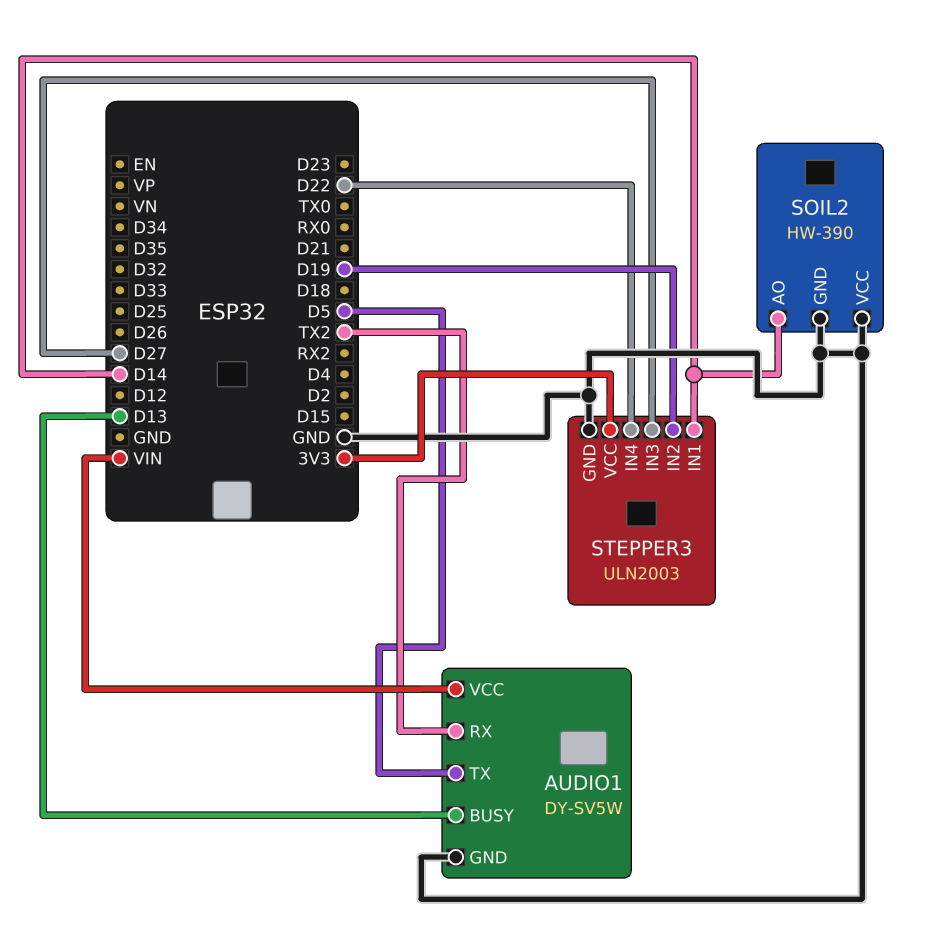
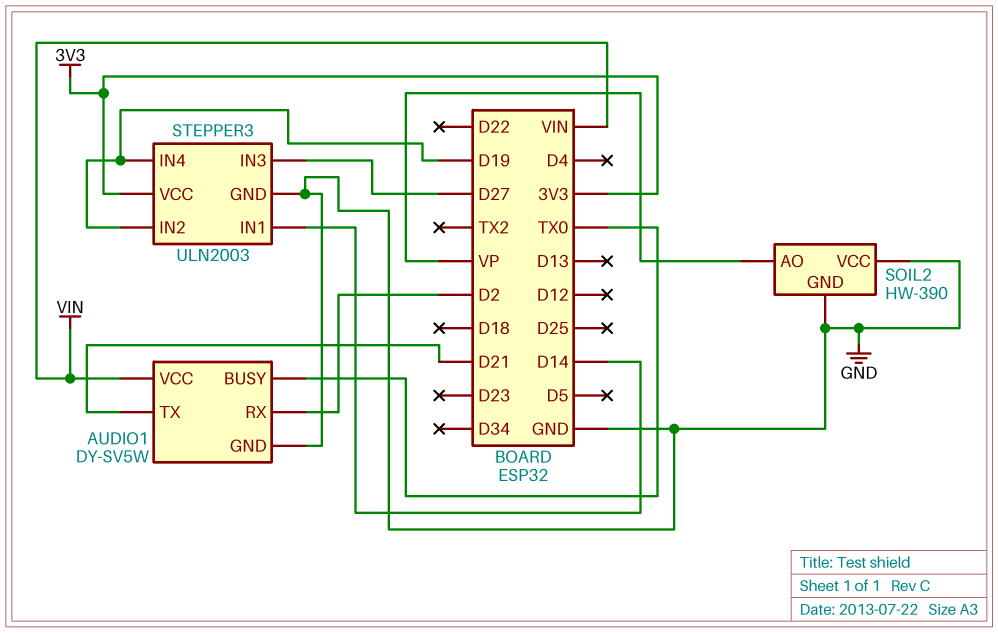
AUDIO1 pin BUSY: D13 -> TX0
AUDIO1 pin RX: TX2 -> D2
AUDIO1 pin TX: D5 -> D21
SOIL2 pin AO: D14 -> VP
STEPPER3 pin IN4: D22 -> D19

